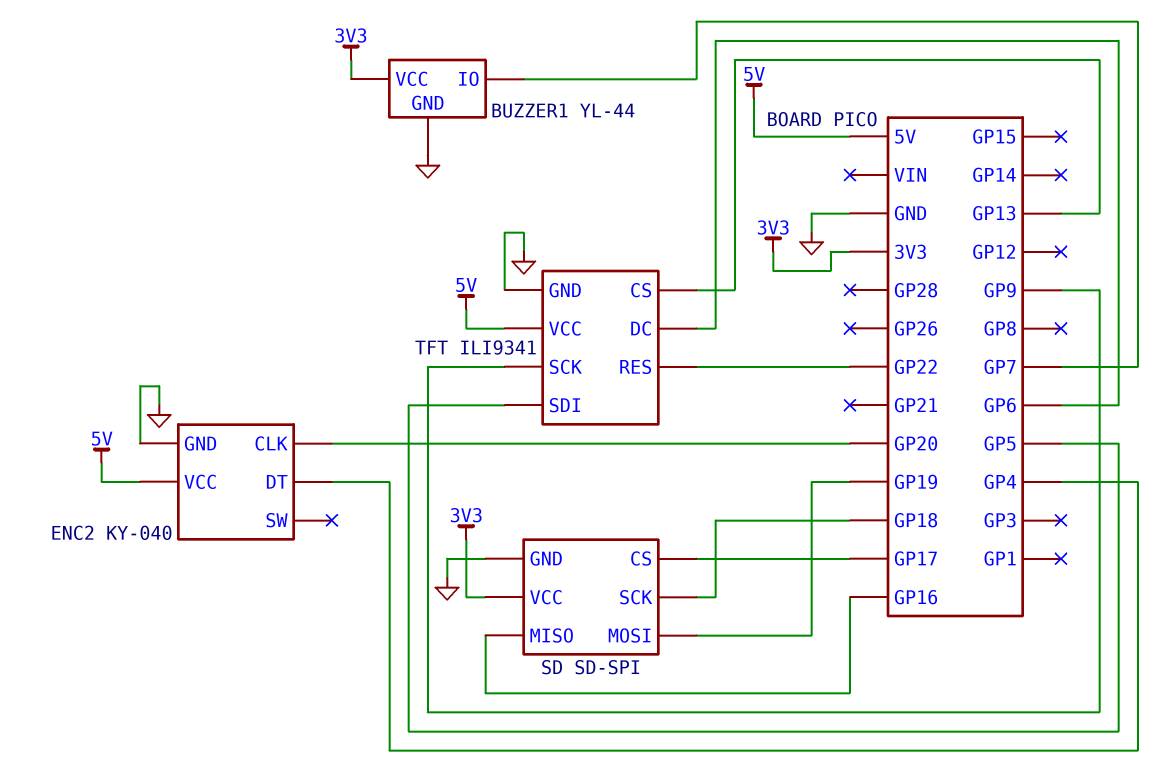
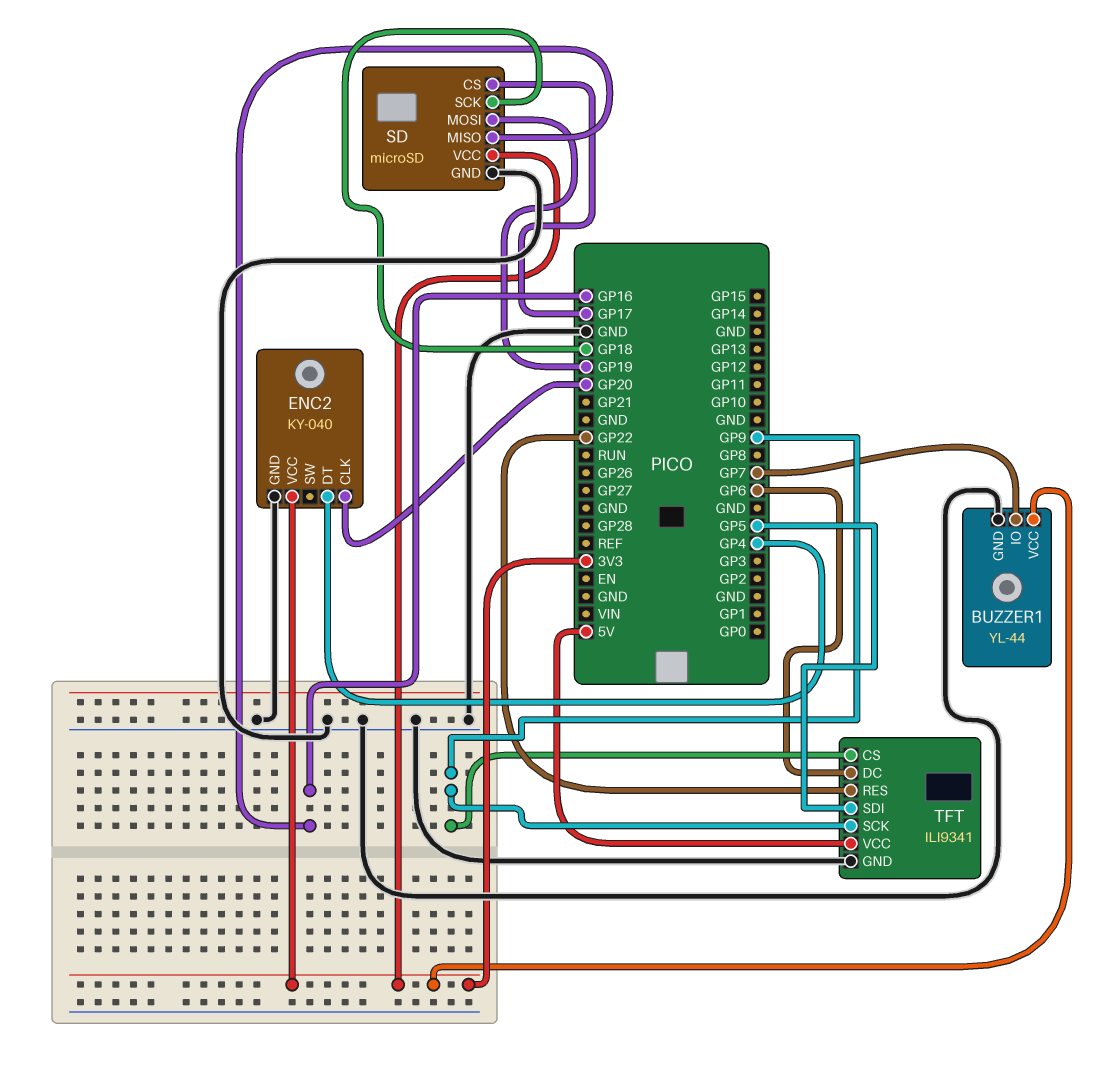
ENC2 pin VCC: 5V -> 3V3
SD: SD-SPI -> microSD
TFT pin CS: GP13 -> GP9

